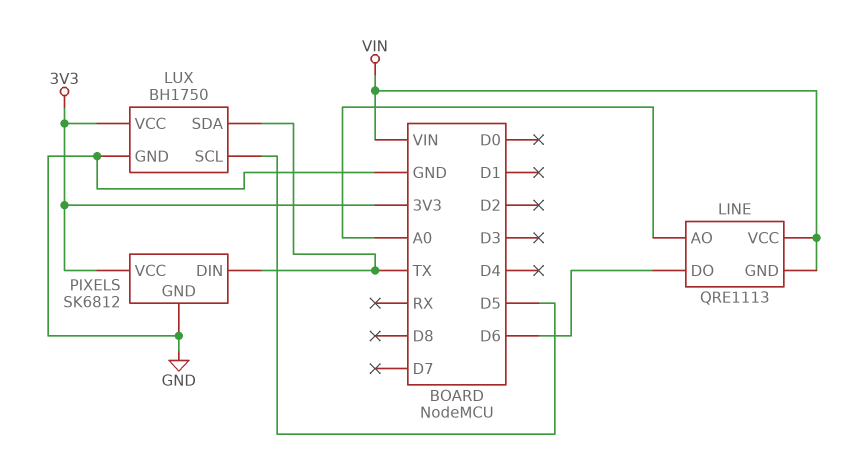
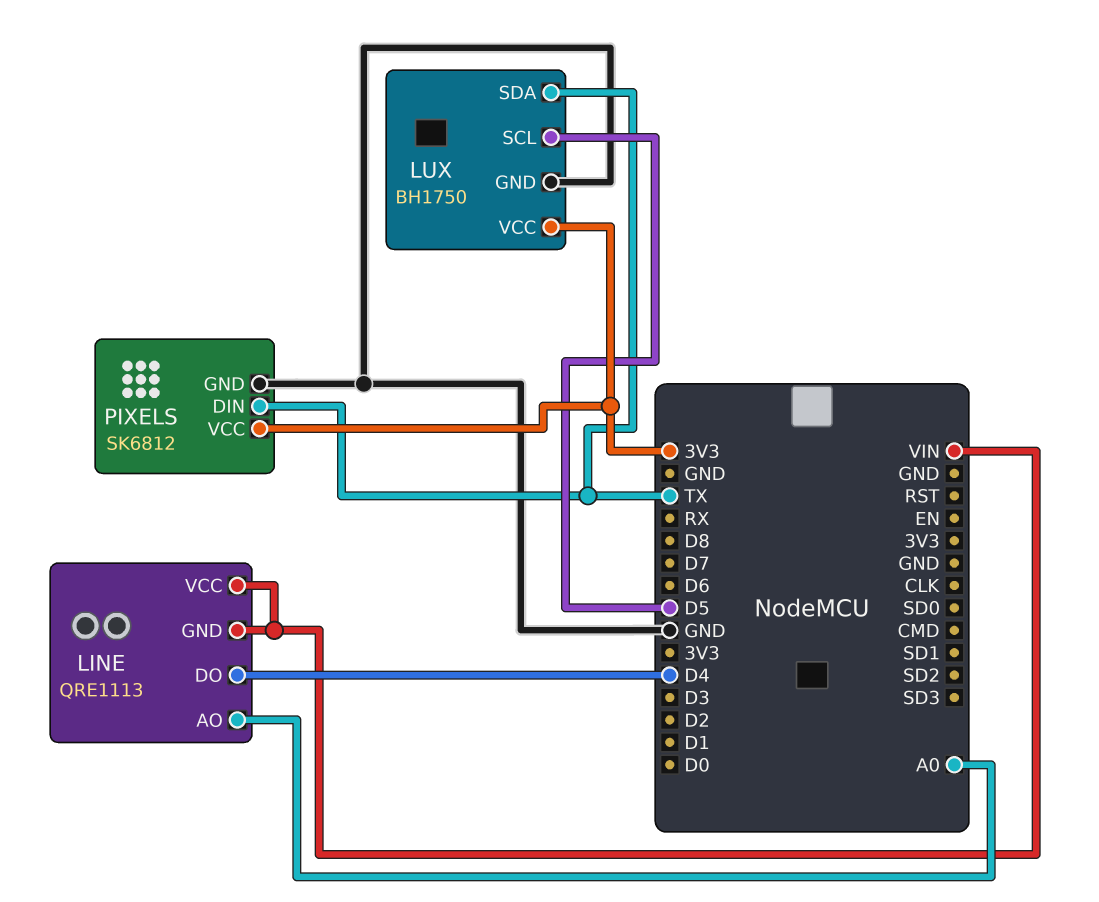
LINE pin DO: D6 -> D4

